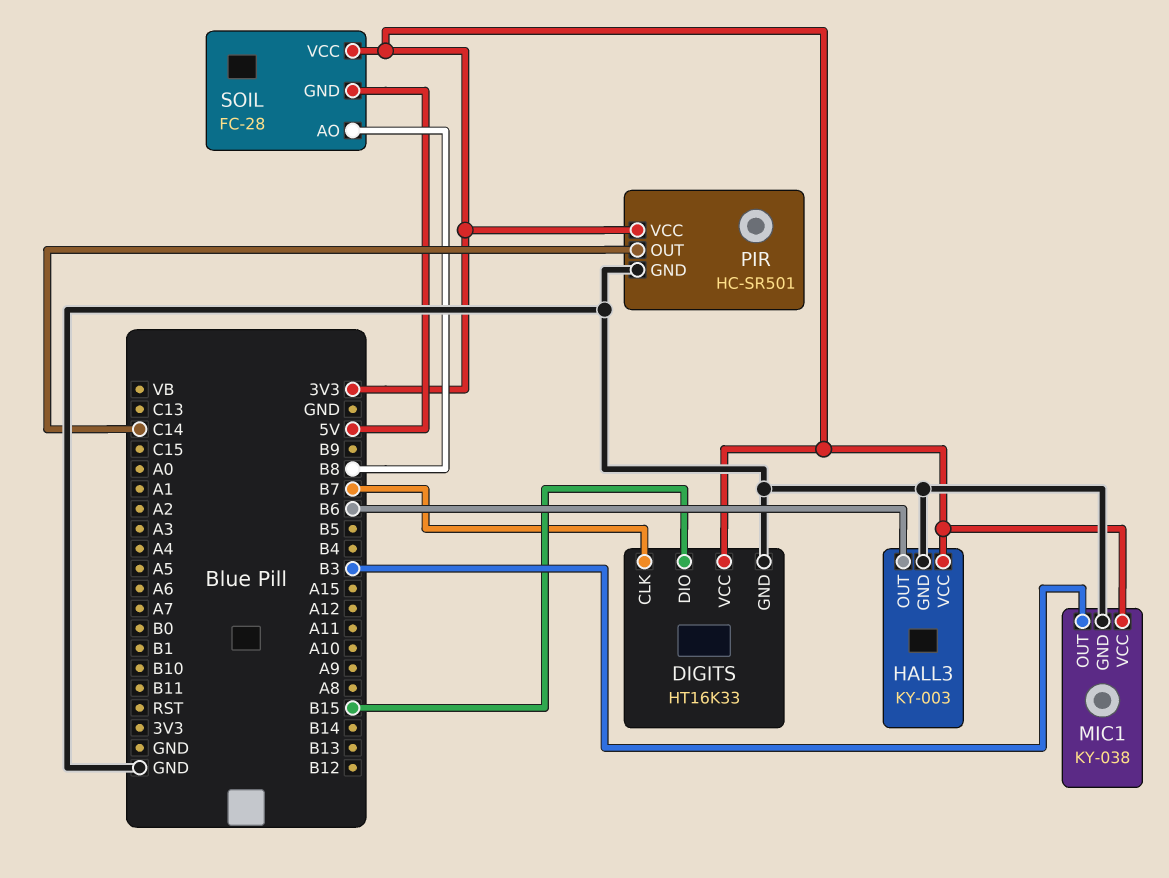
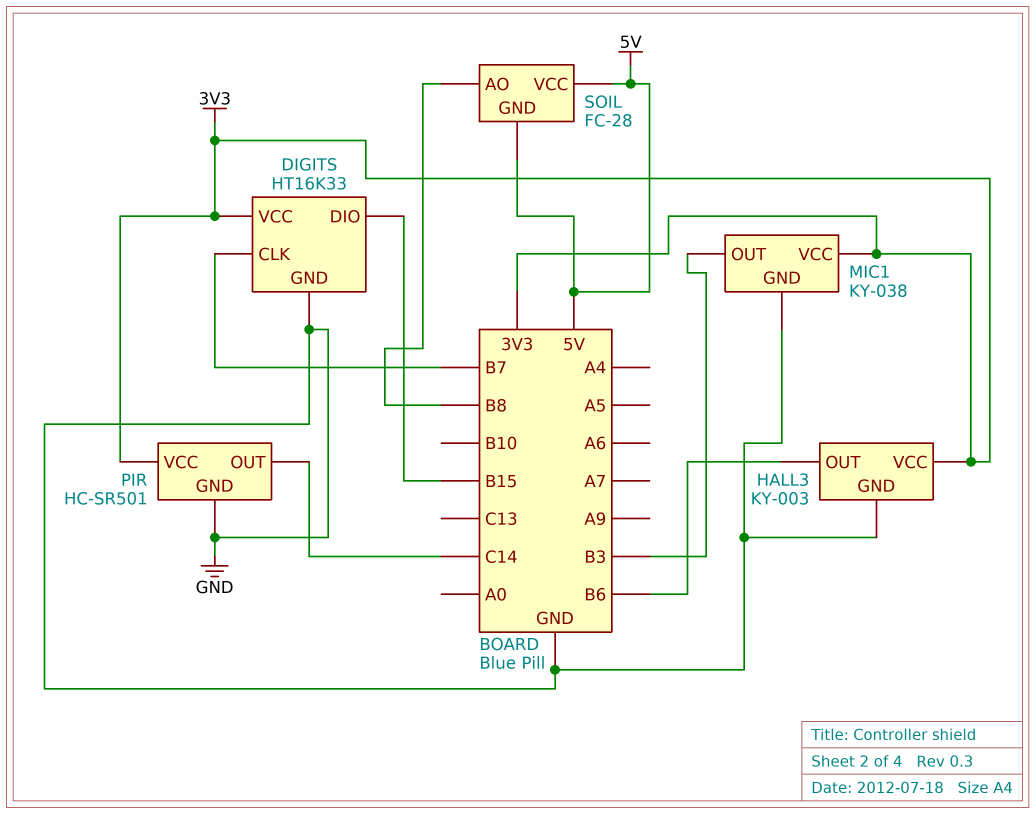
SOIL pin VCC: 3V3 -> 5V

